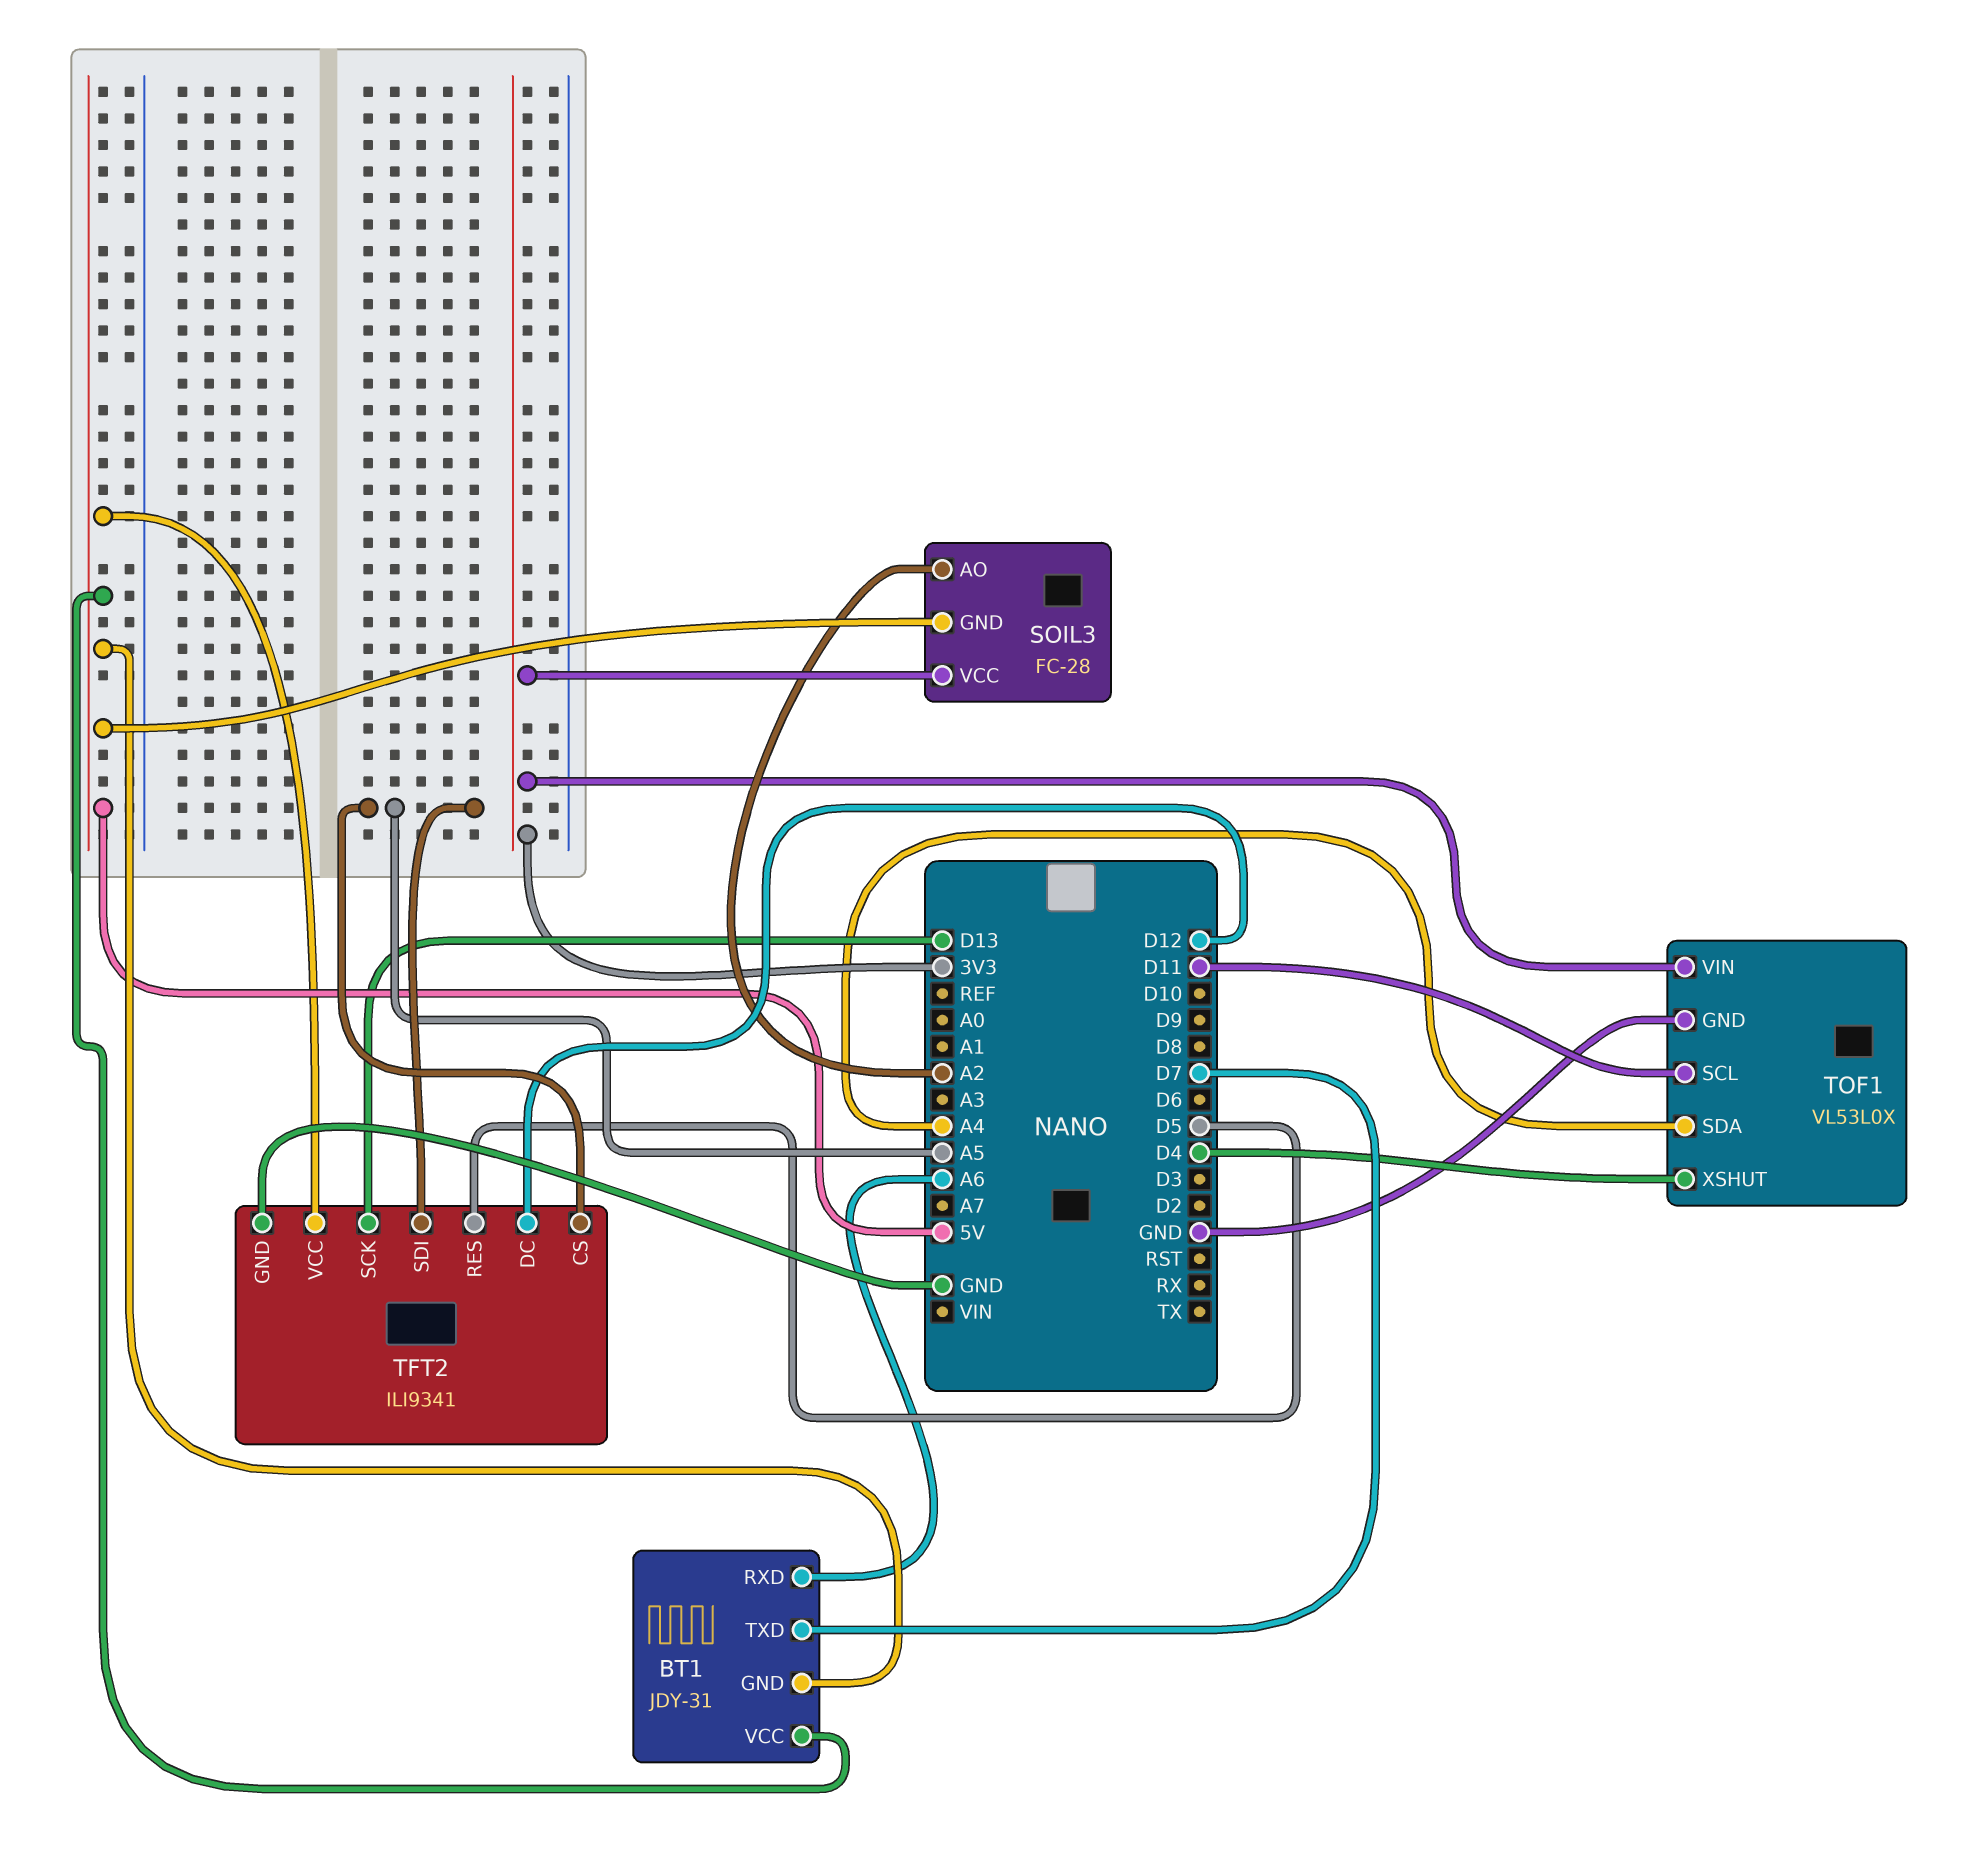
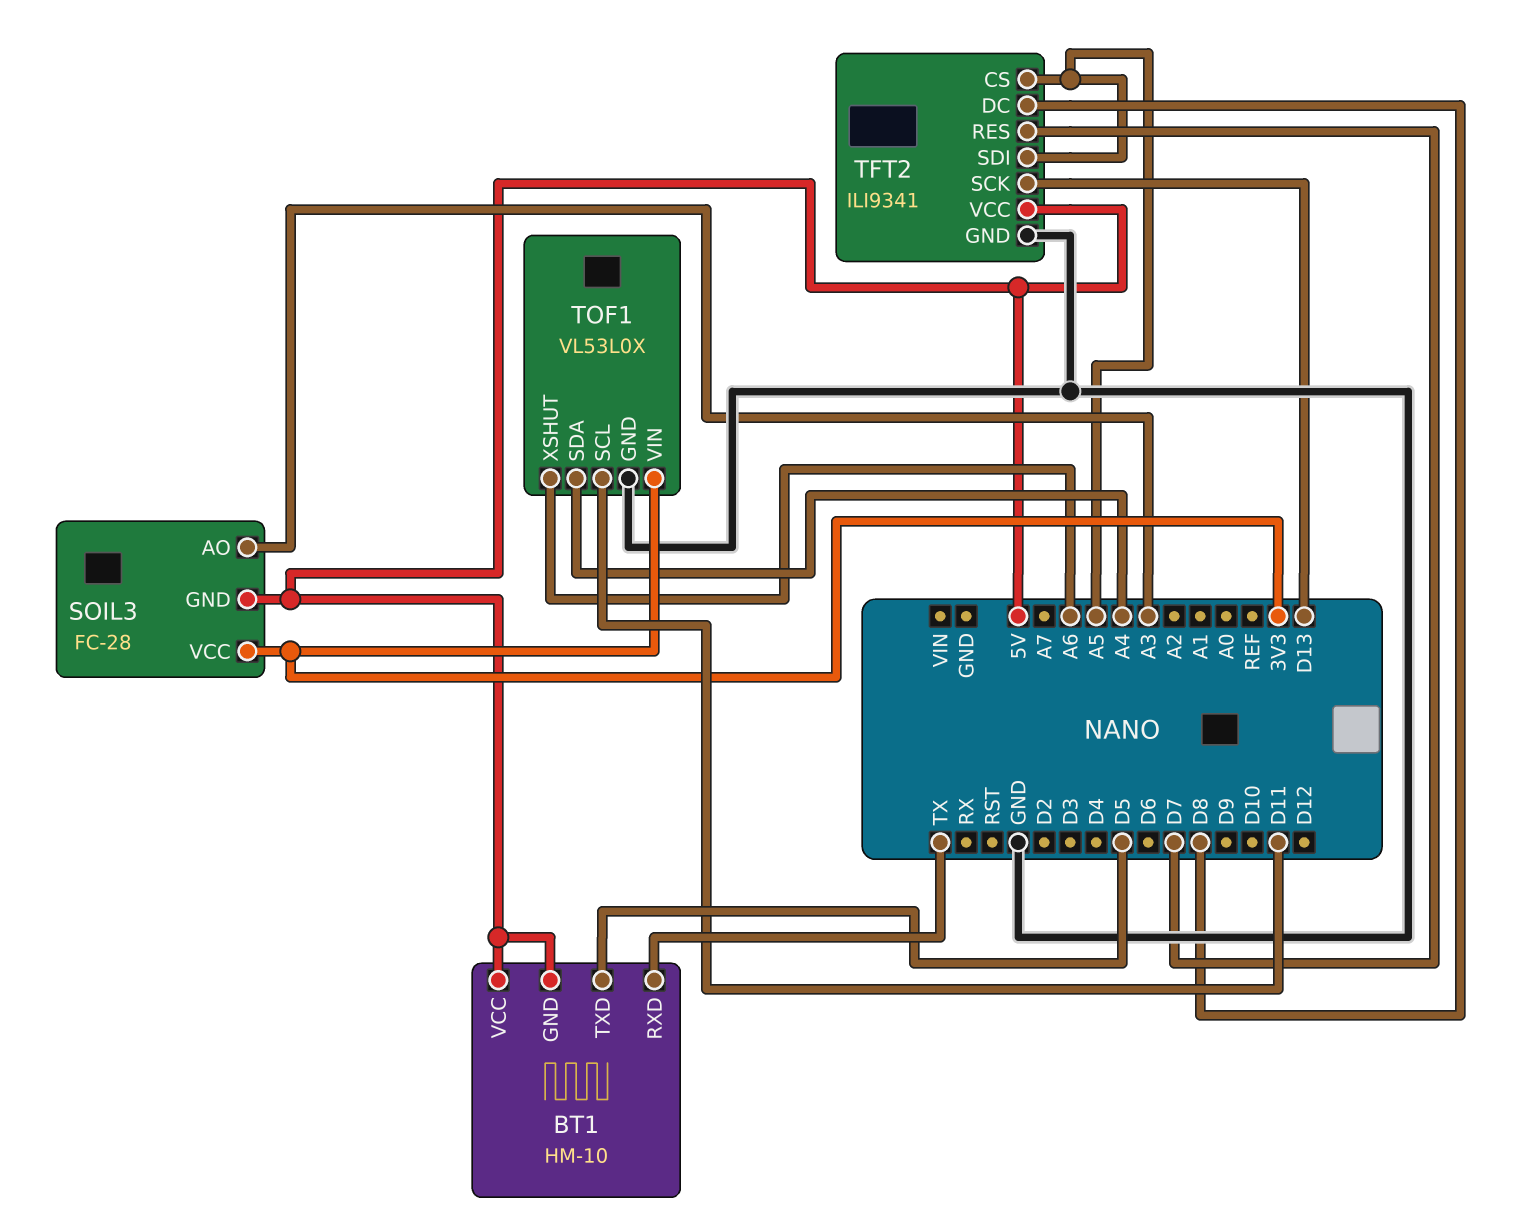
BT1: JDY-31 -> HM-10
BT1 pin RXD: A6 -> TX
BT1 pin TXD: D7 -> D5
SOIL3 pin AO: A2 -> A3
TFT2 pin DC: D12 -> D8
TFT2 pin RES: D5 -> D7
TOF1 pin XSHUT: D4 -> A6

